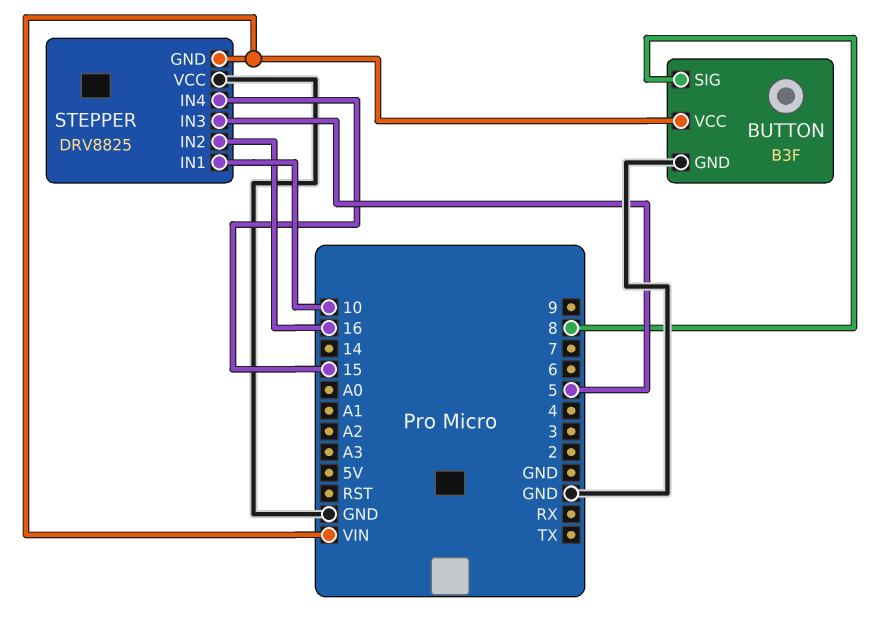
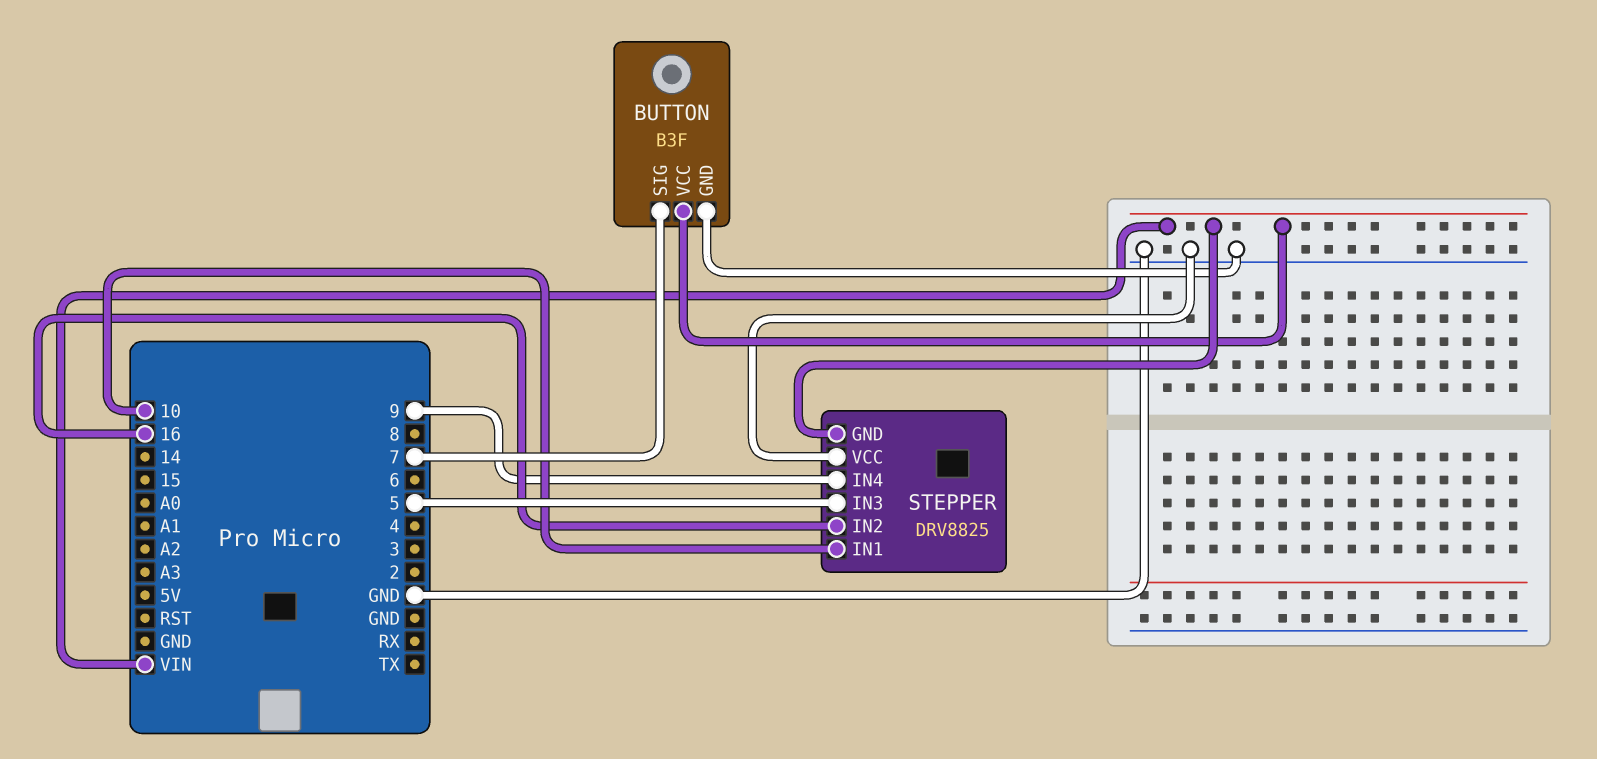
BUTTON pin SIG: 8 -> 7
STEPPER pin IN4: 15 -> 9

